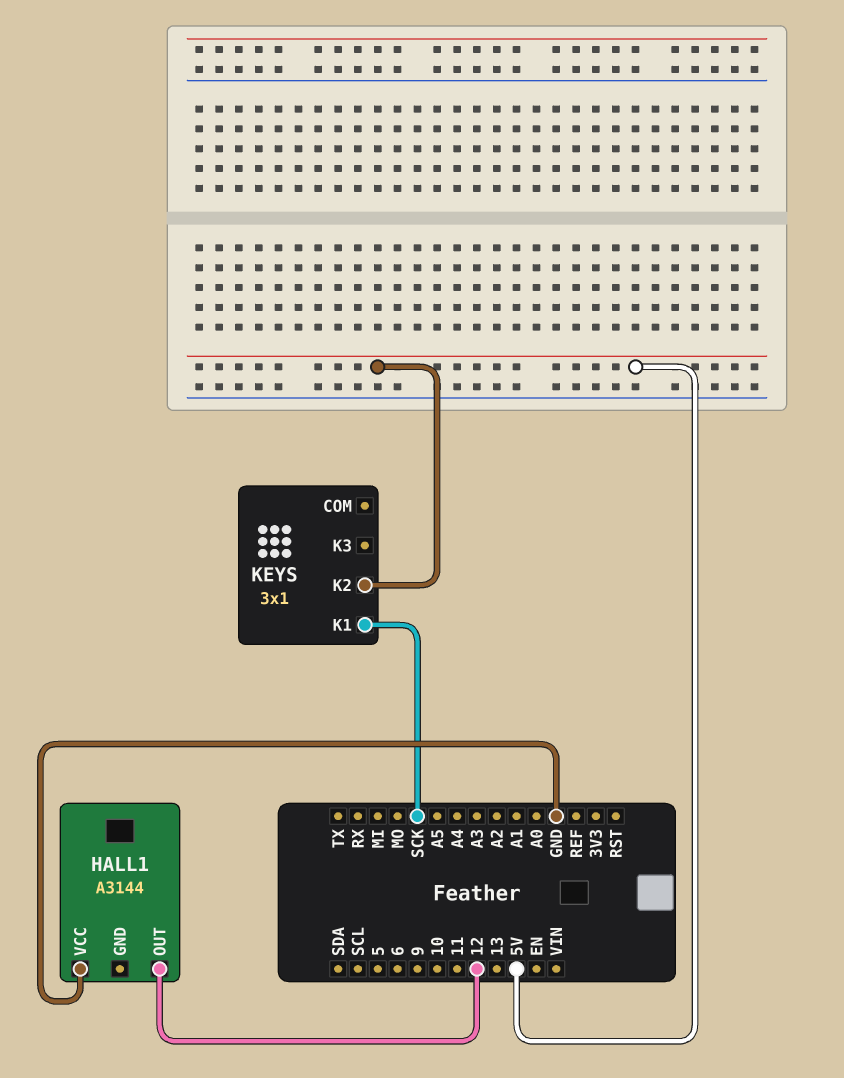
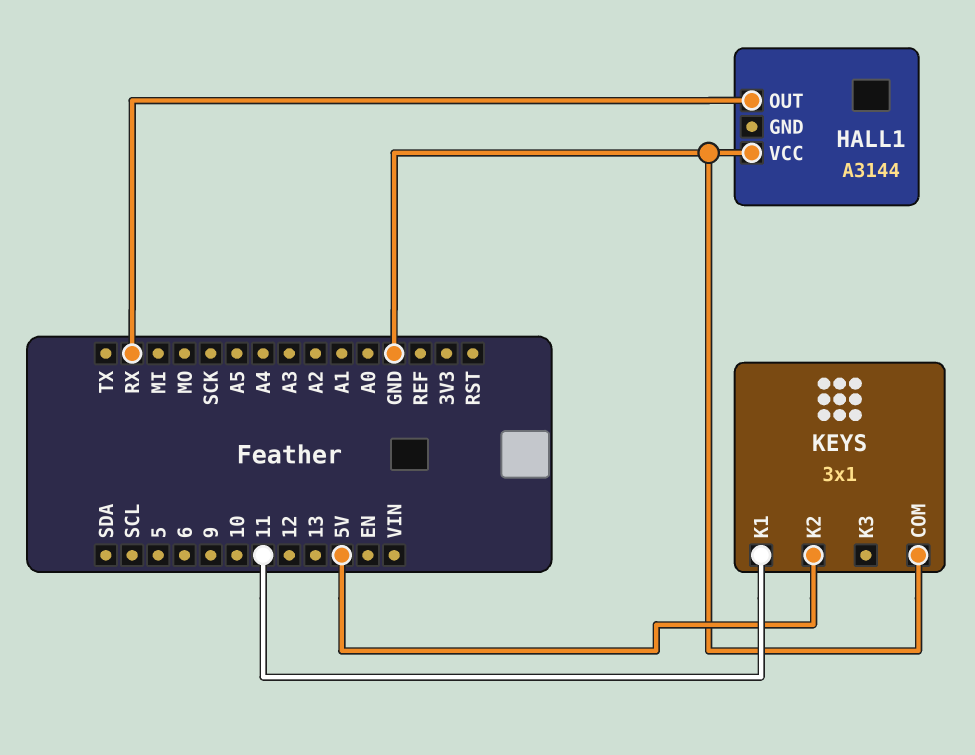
HALL1 pin OUT: 12 -> RX
KEYS pin COM: none -> GND
KEYS pin K1: SCK -> 11

